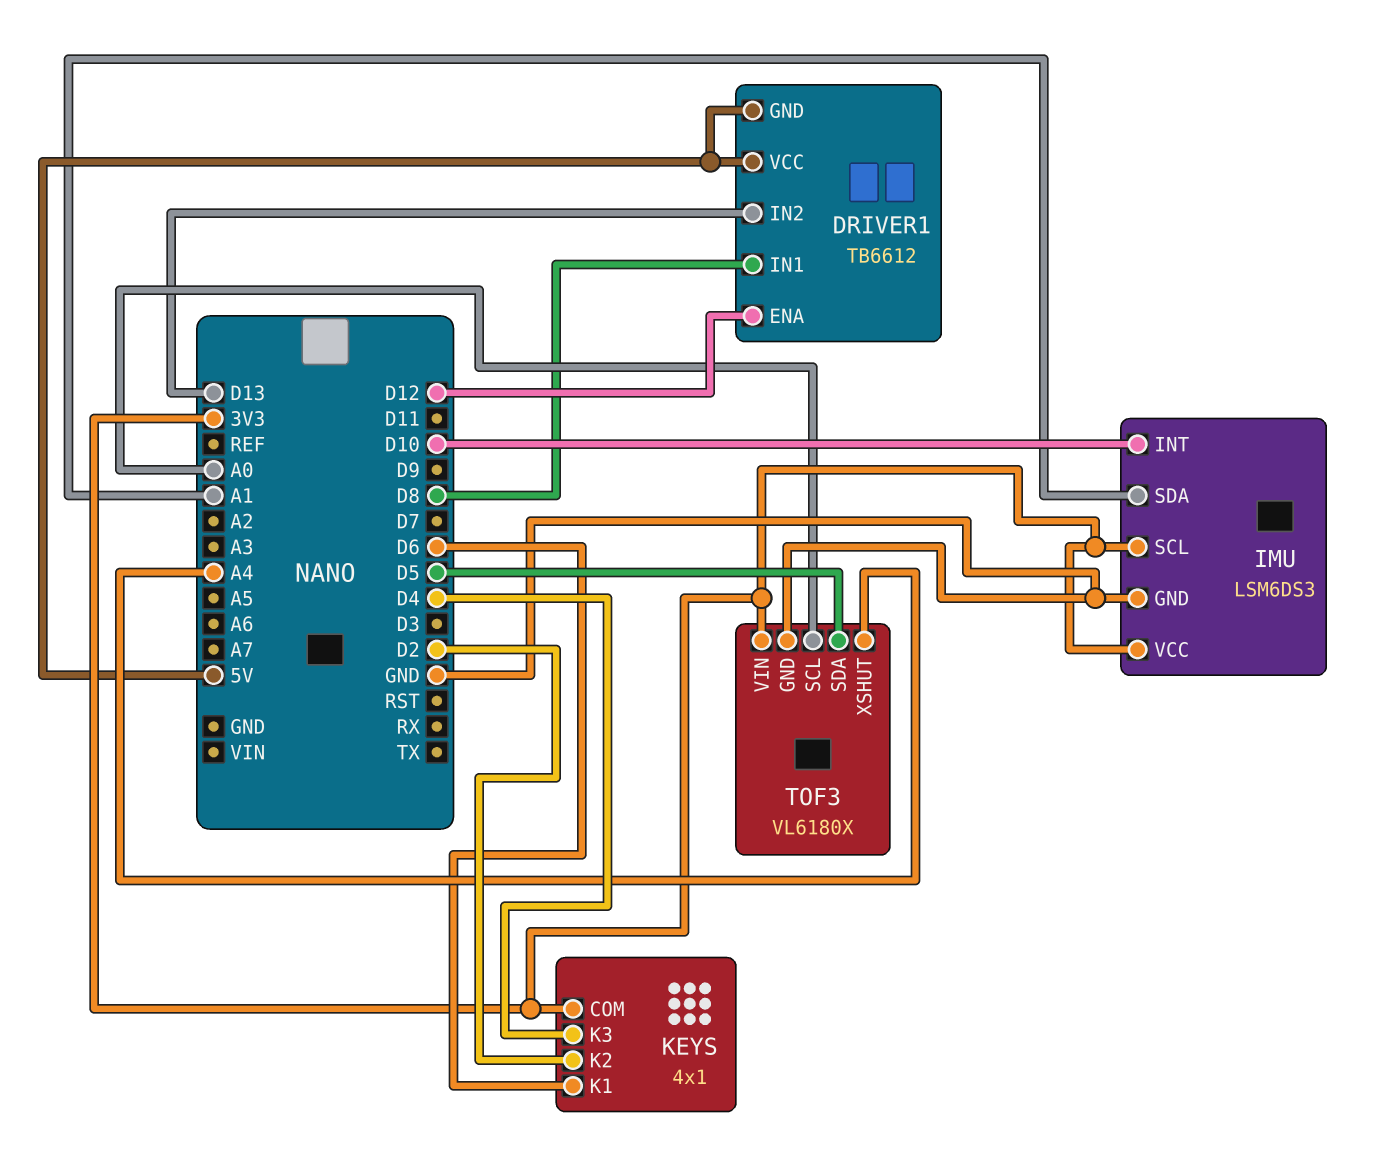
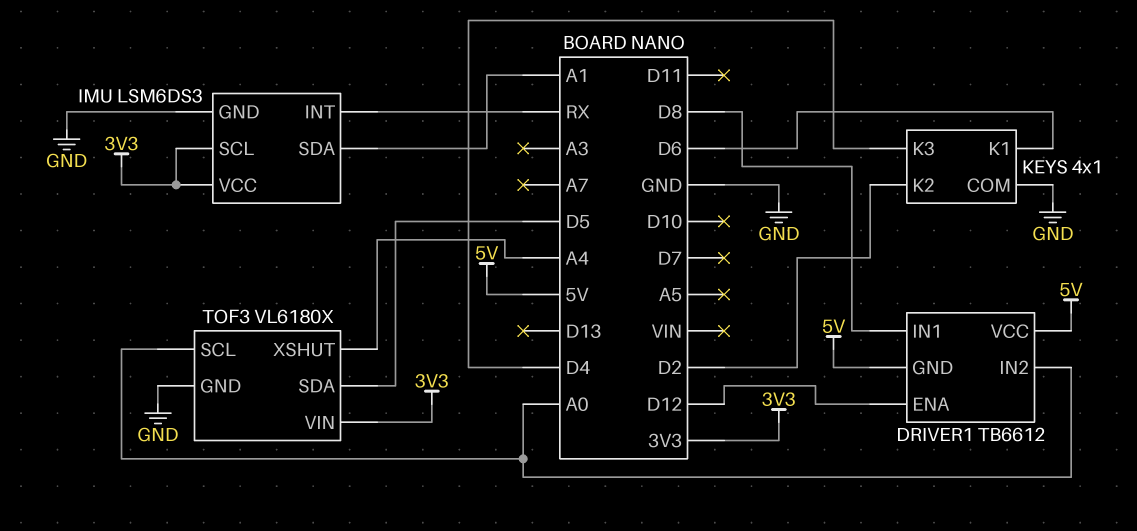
DRIVER1 pin IN2: D13 -> A0
IMU pin INT: D10 -> RX
KEYS pin COM: 3V3 -> GND

